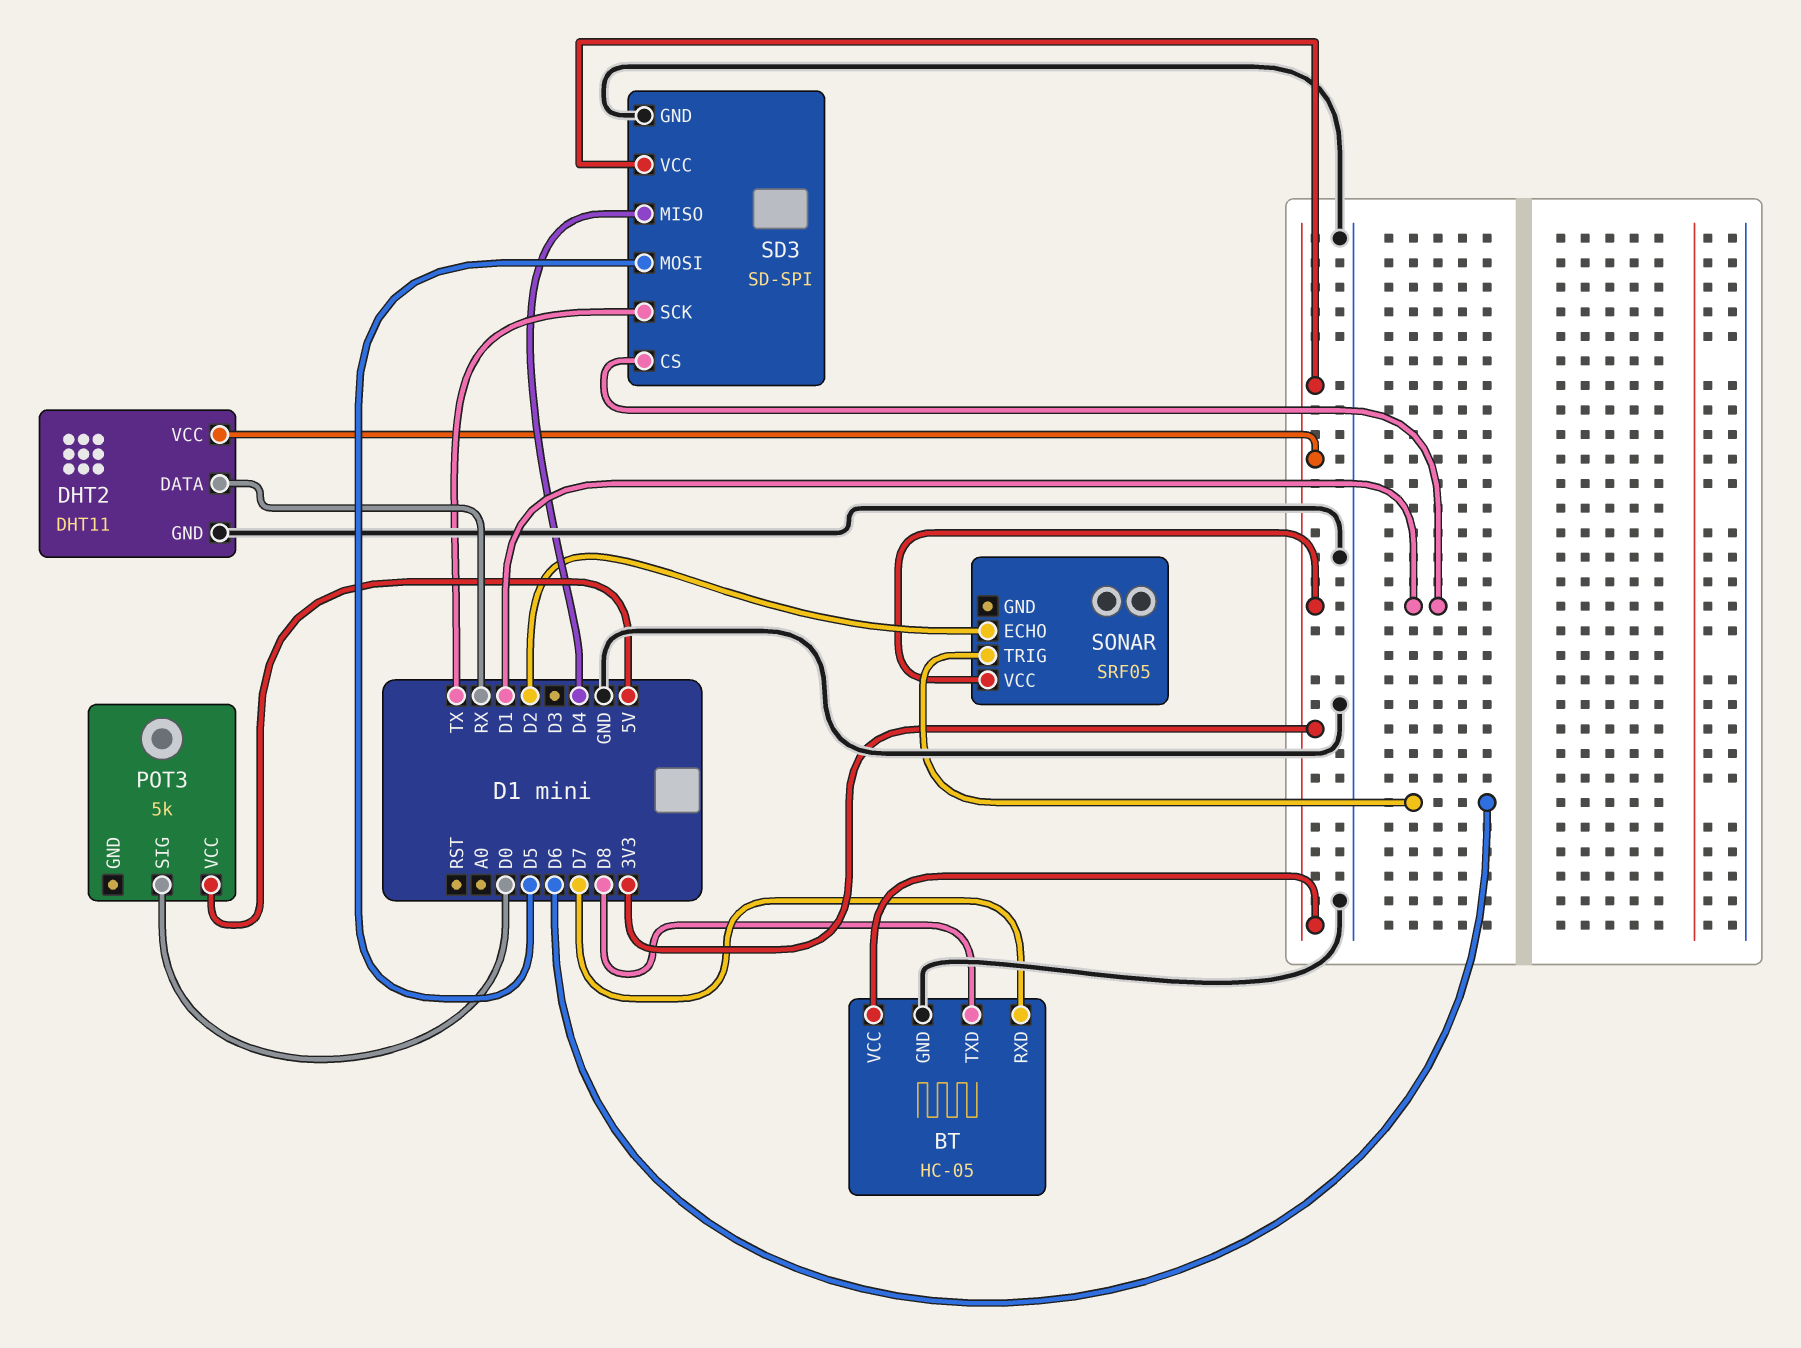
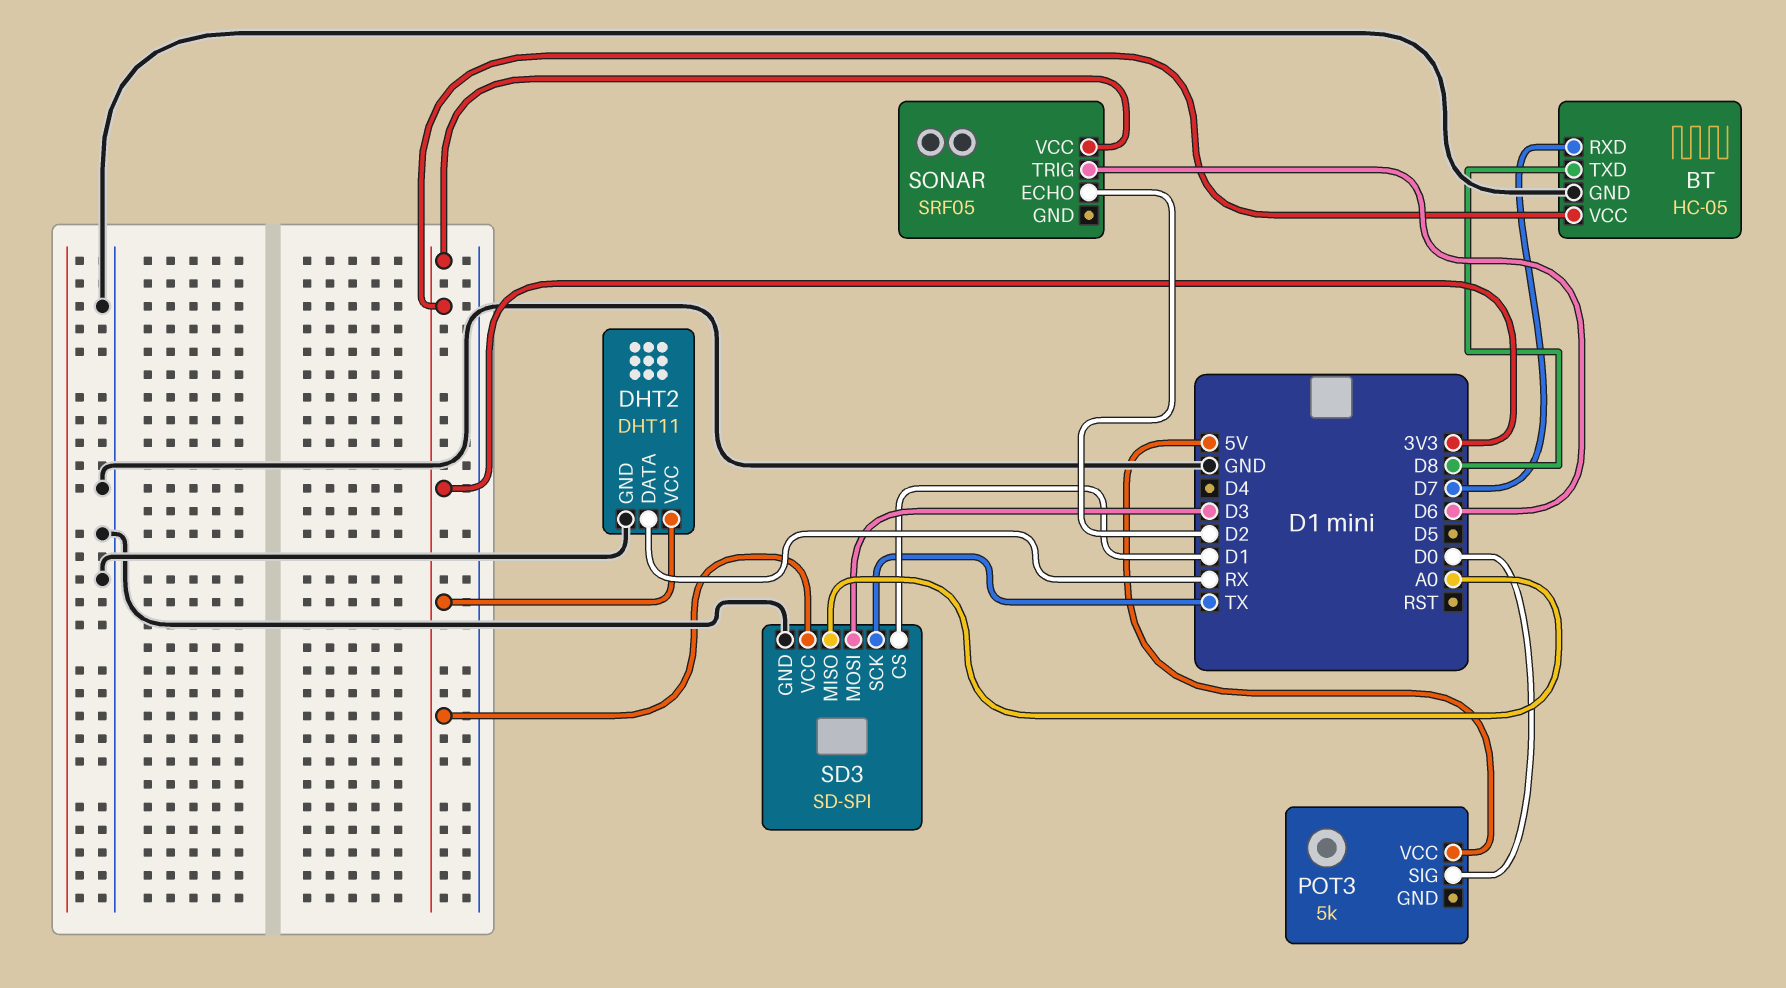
SD3 pin MISO: D4 -> A0
SD3 pin MOSI: D5 -> D3

